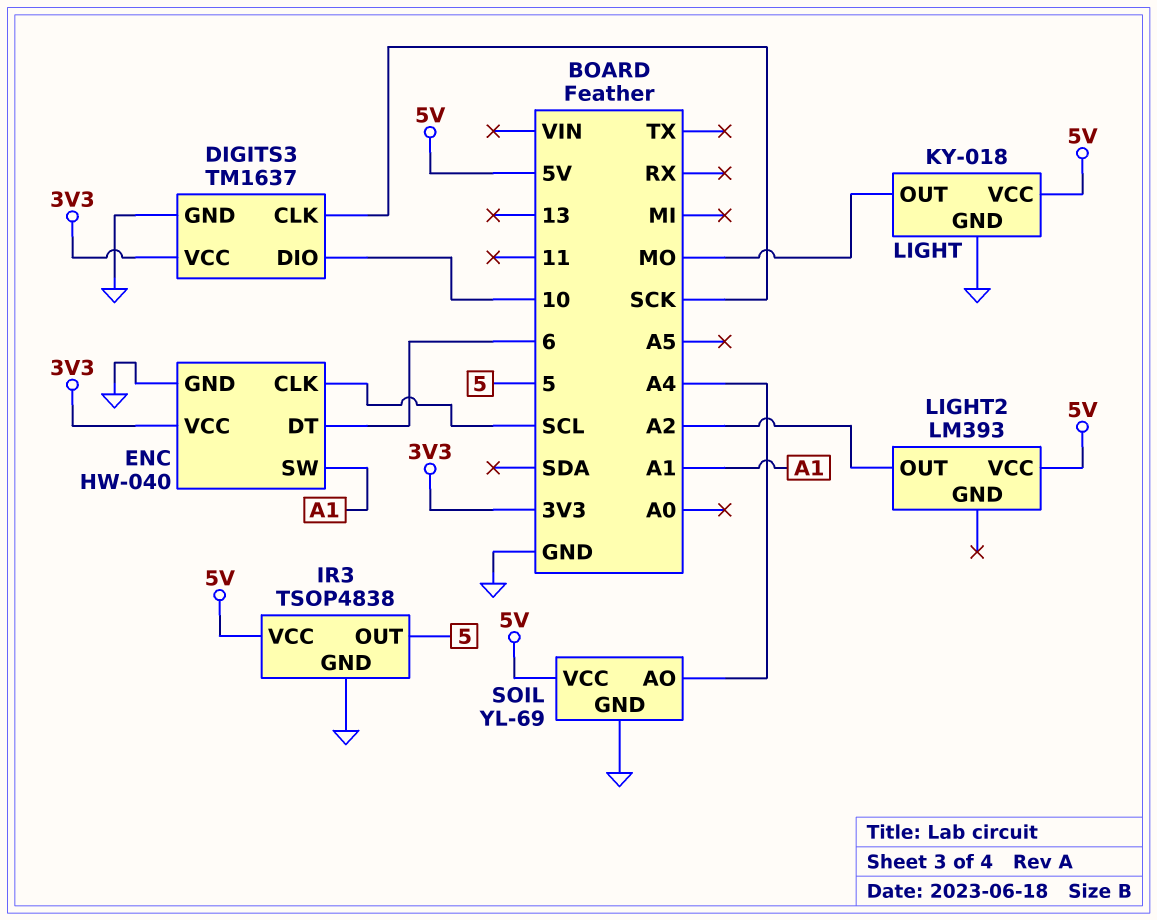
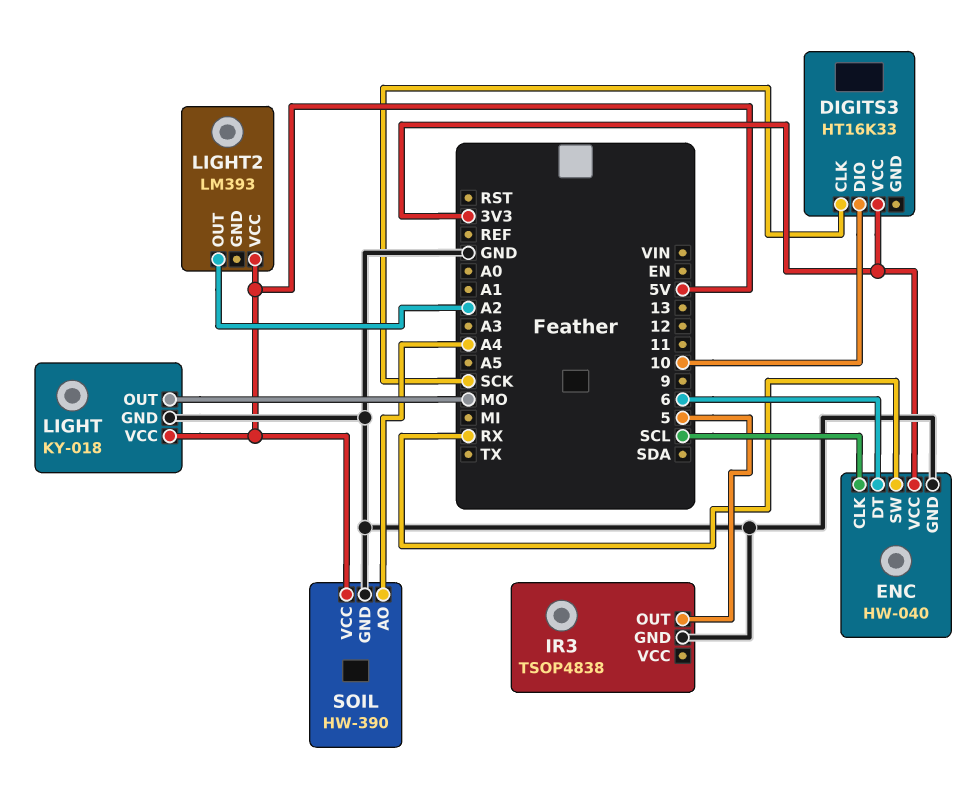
DIGITS3: TM1637 -> HT16K33
DIGITS3 pin GND: GND -> none
ENC pin SW: A1 -> RX
IR3 pin VCC: 5V -> none
SOIL: YL-69 -> HW-390

